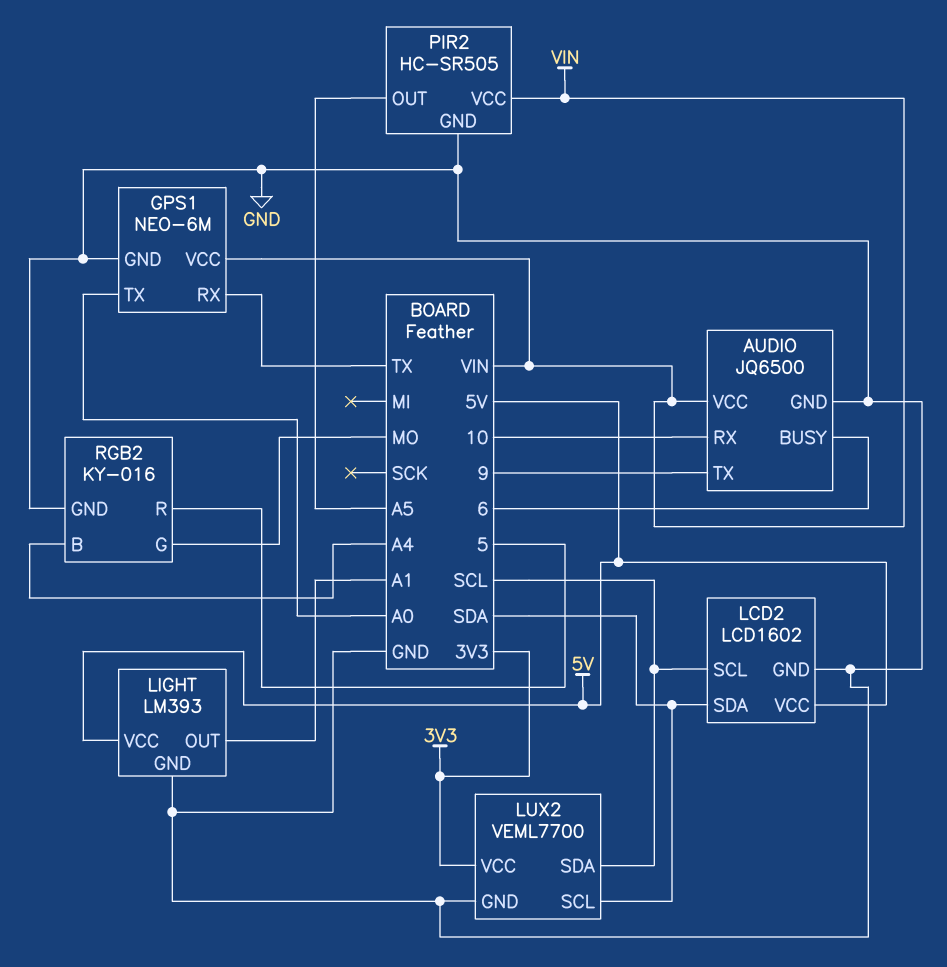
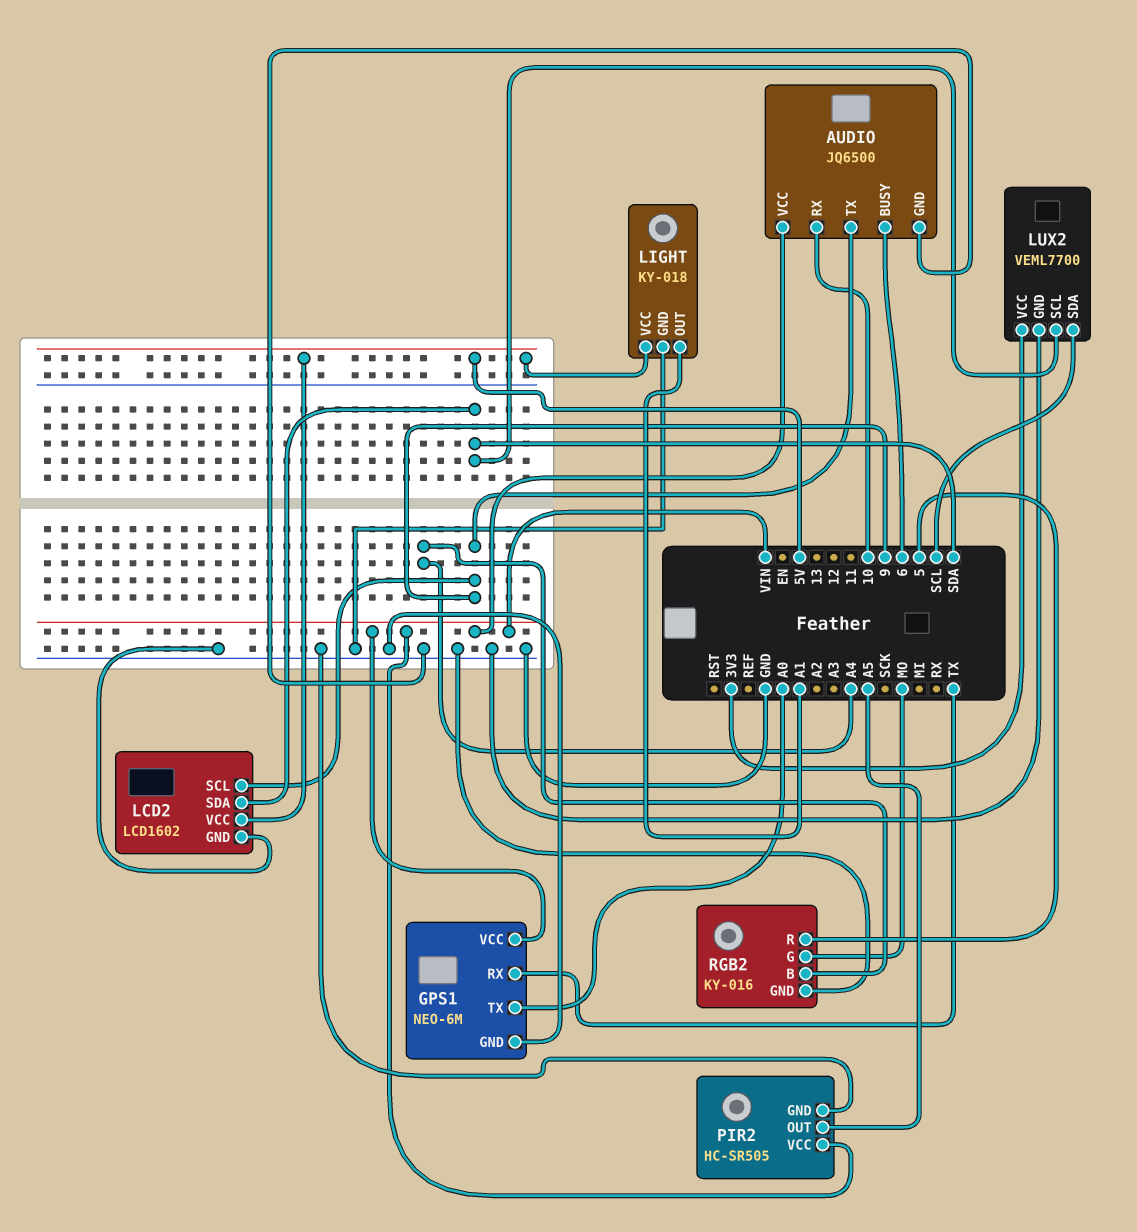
LCD2 pin SCL: SCL -> 9
LIGHT: LM393 -> KY-018

